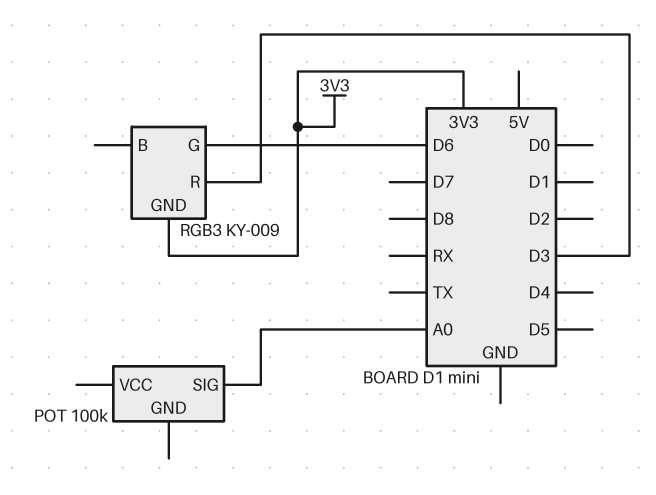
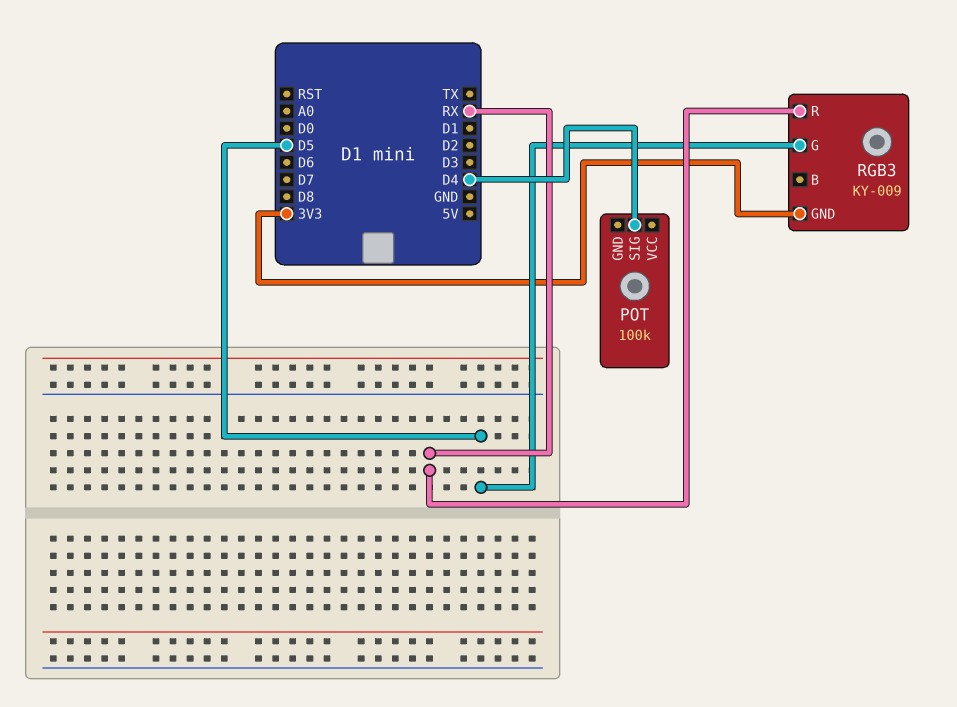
POT pin SIG: A0 -> D4
RGB3 pin G: D6 -> D5
RGB3 pin R: D3 -> RX

